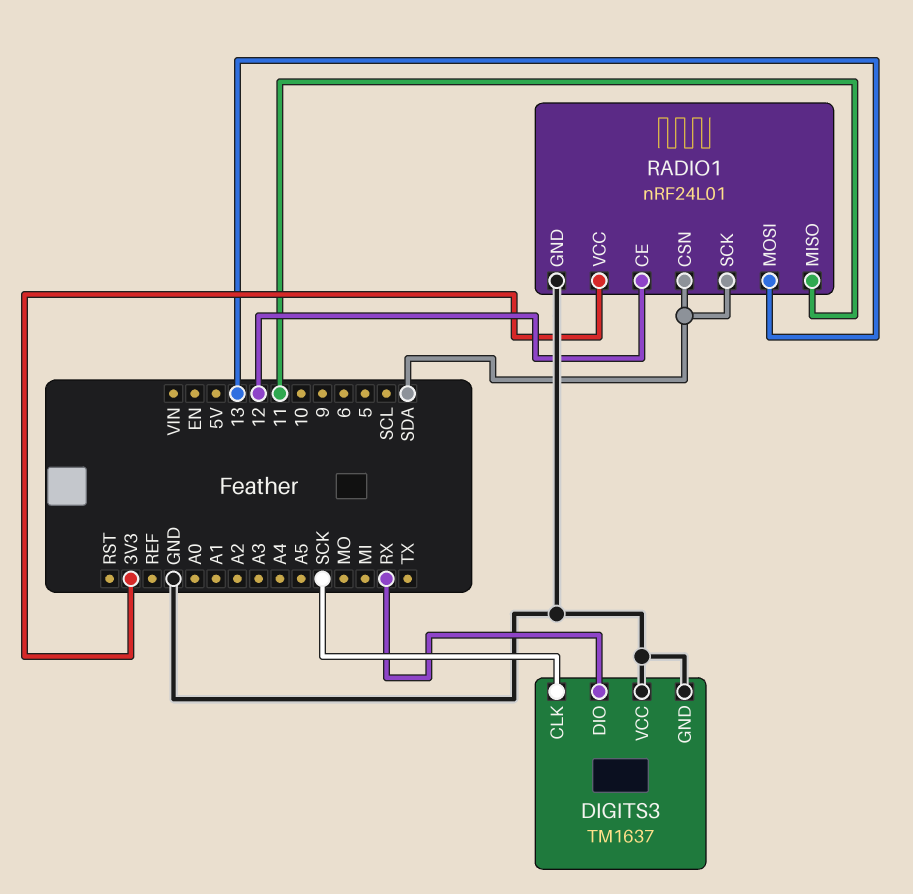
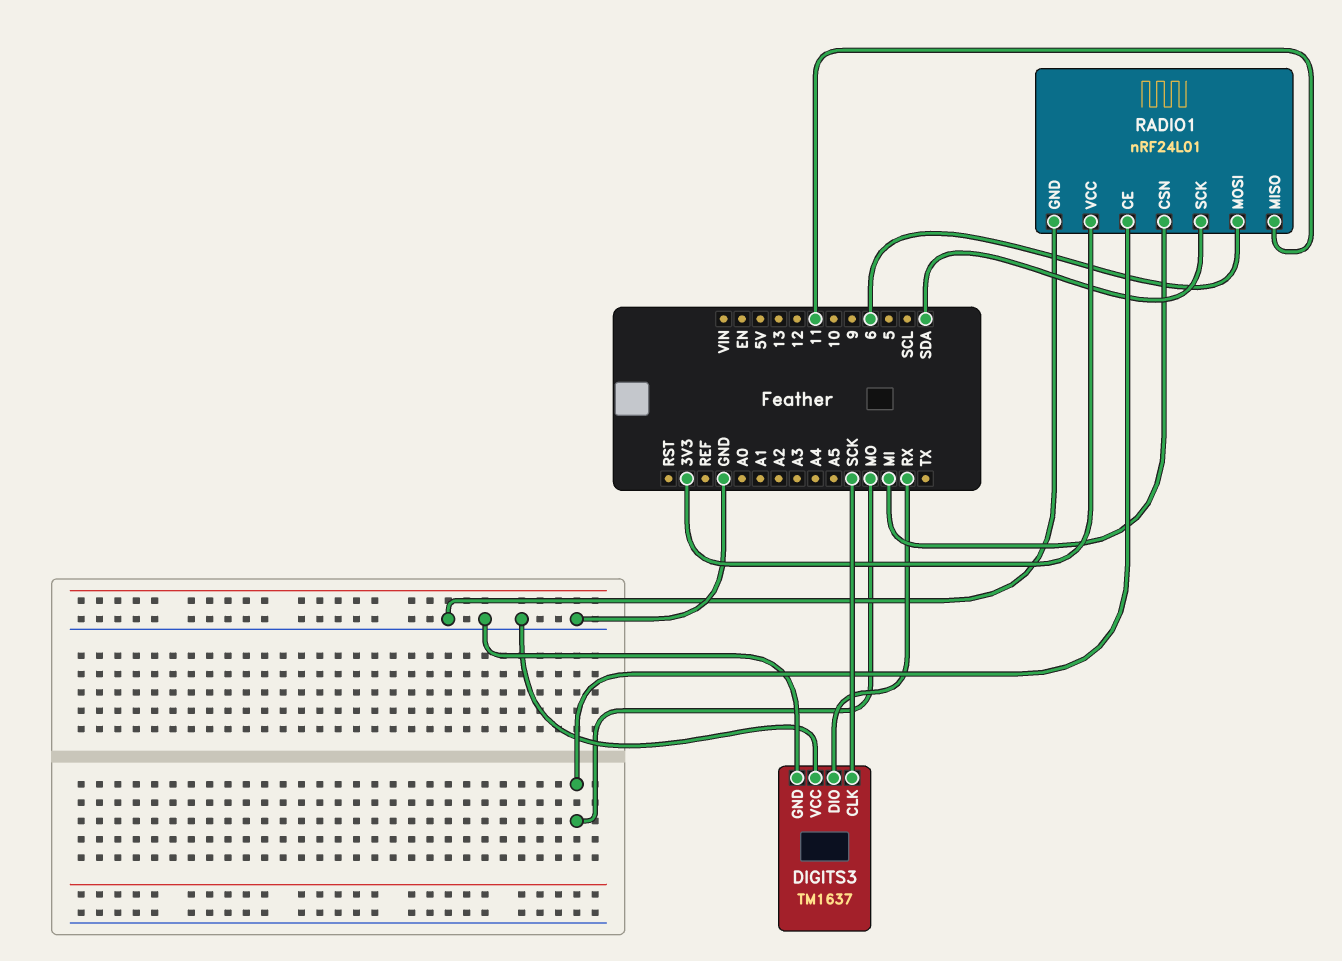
RADIO1 pin CE: 12 -> MO
RADIO1 pin CSN: SDA -> MI
RADIO1 pin MOSI: 13 -> 6

